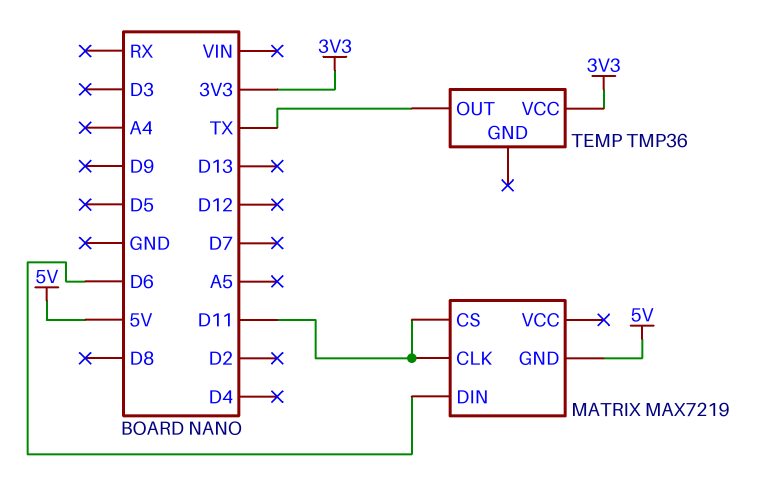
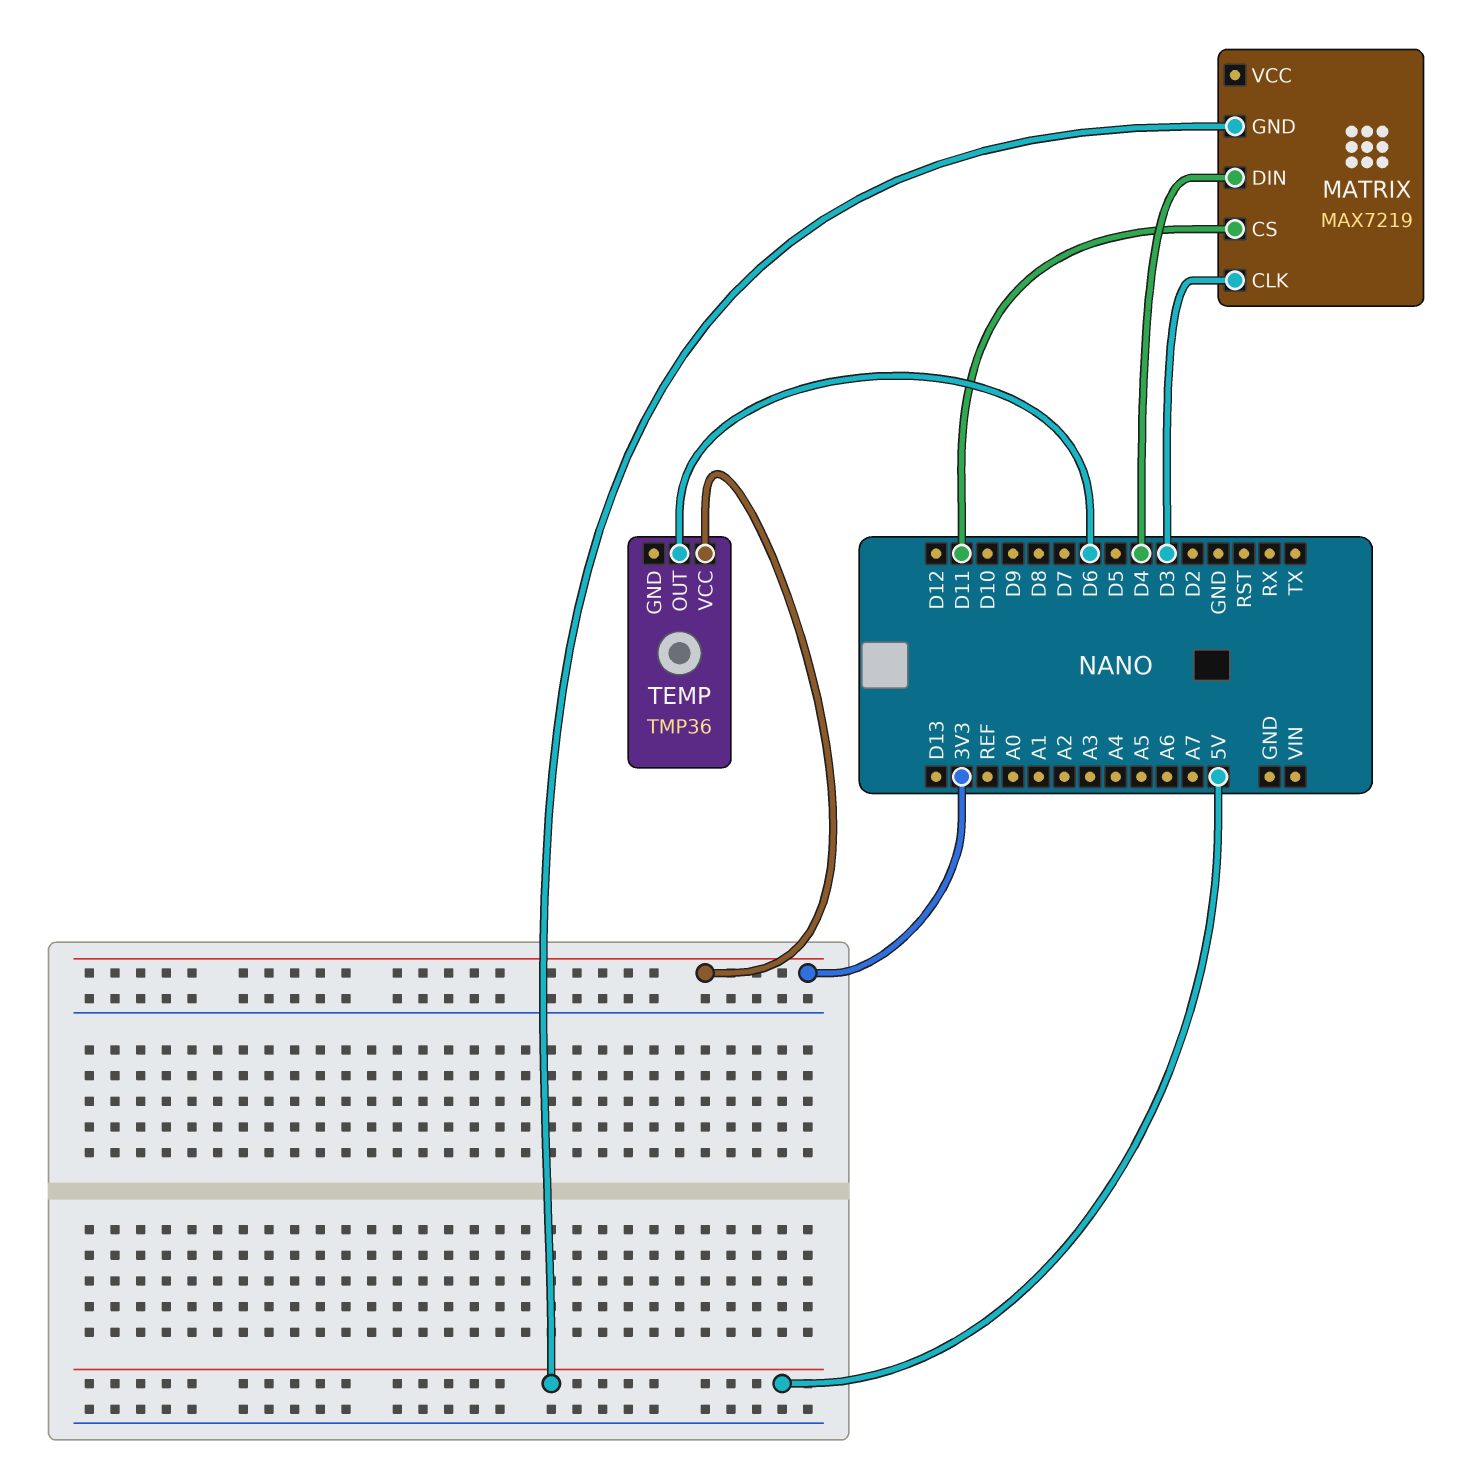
MATRIX pin CLK: D11 -> D3
MATRIX pin DIN: D6 -> D4
TEMP pin OUT: TX -> D6

